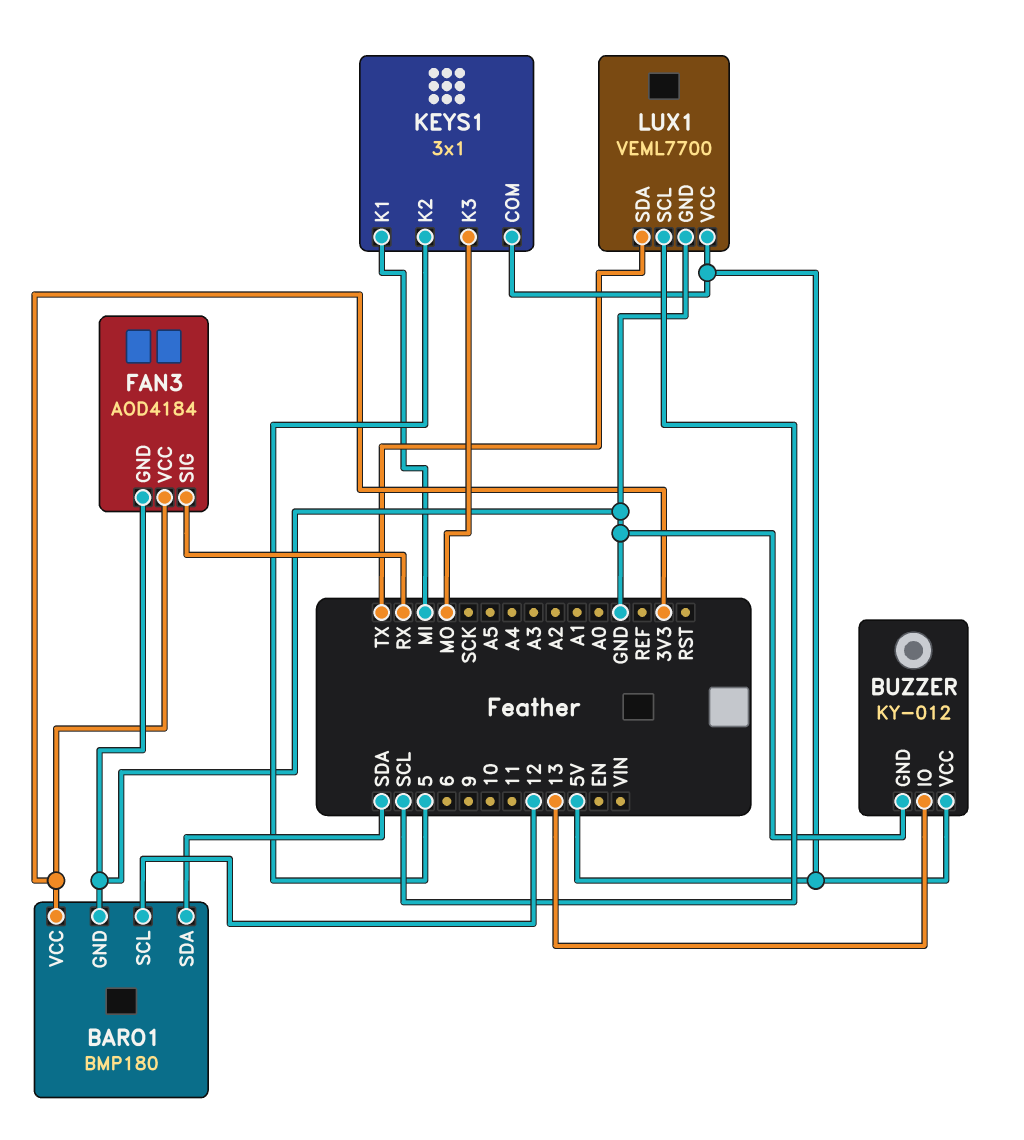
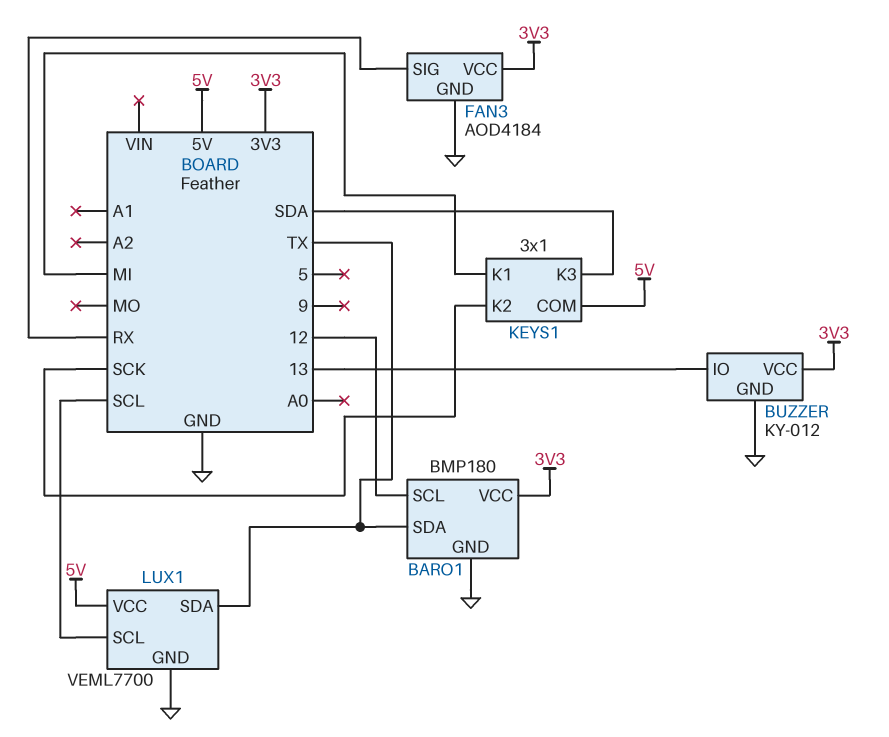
BARO1 pin SDA: SDA -> TX
BUZZER pin VCC: 5V -> 3V3
KEYS1 pin K2: 5 -> SCK
KEYS1 pin K3: MO -> SDA

